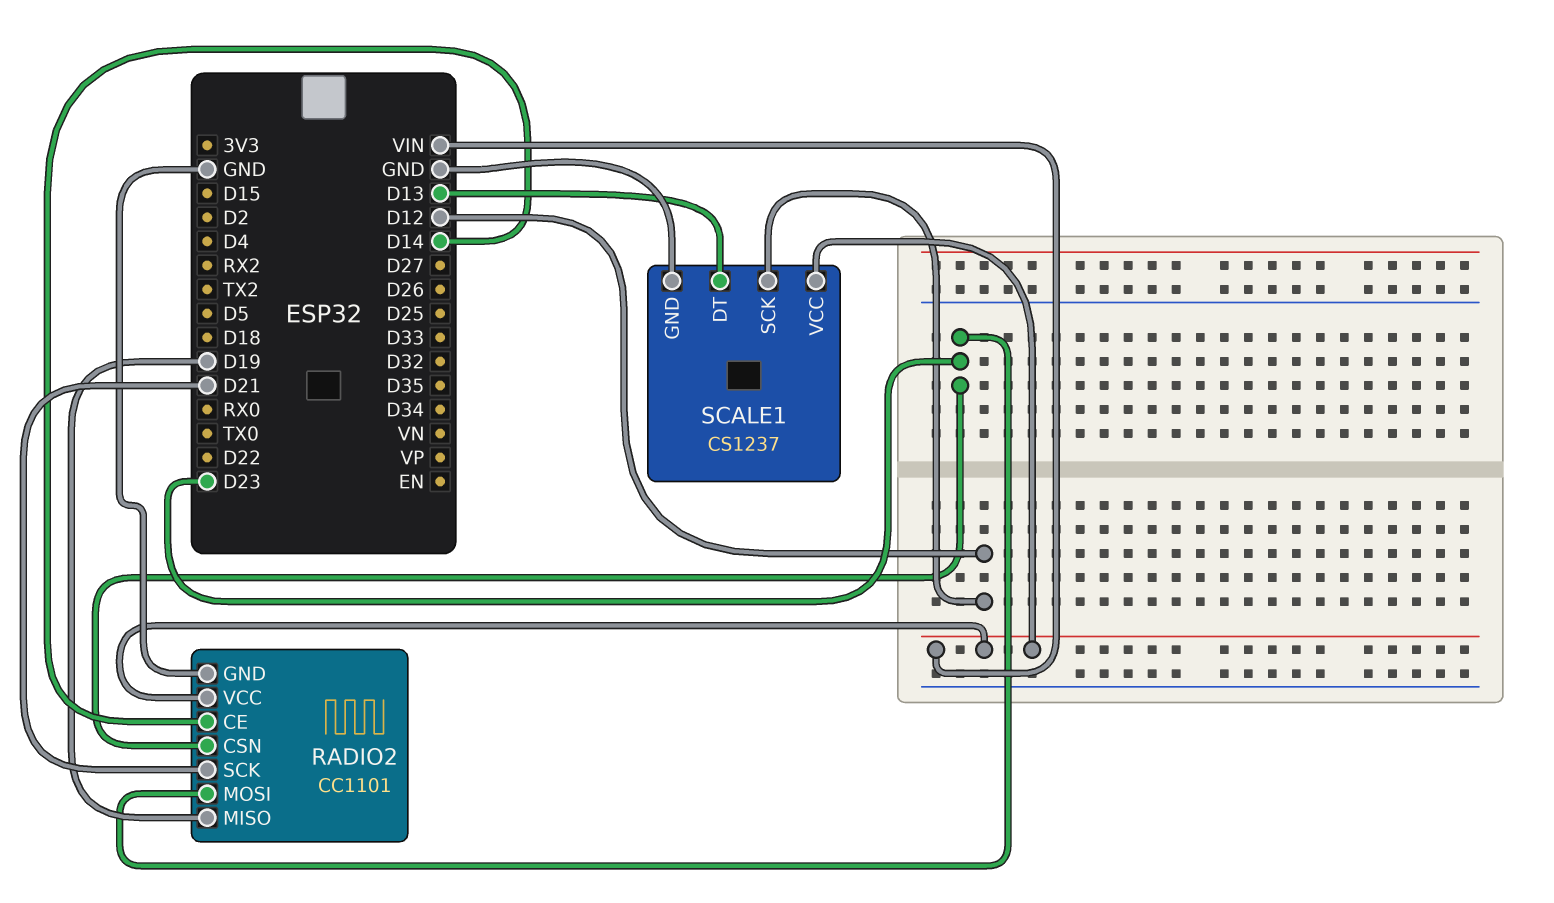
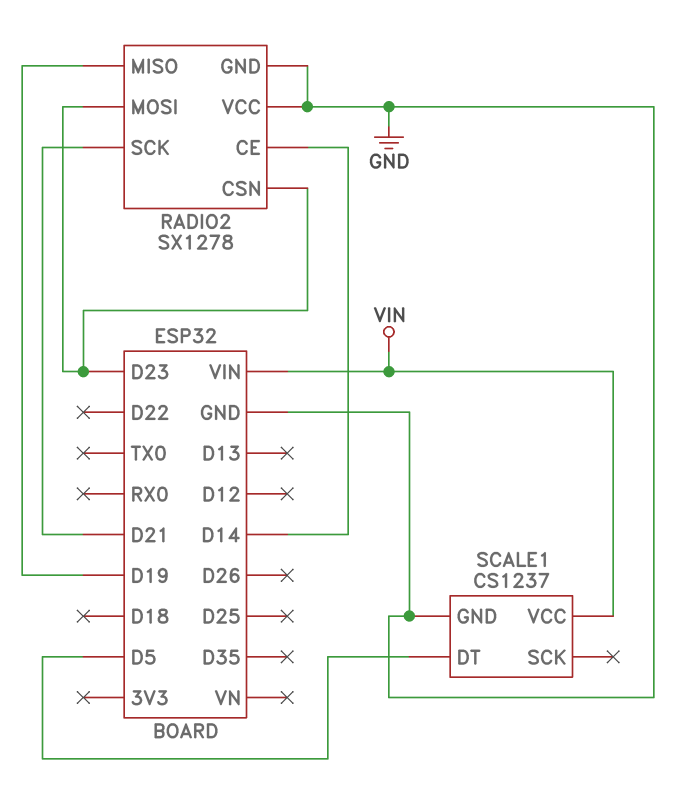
RADIO2: CC1101 -> SX1278
RADIO2 pin VCC: VIN -> GND
SCALE1 pin DT: D13 -> D5
SCALE1 pin SCK: D12 -> none

